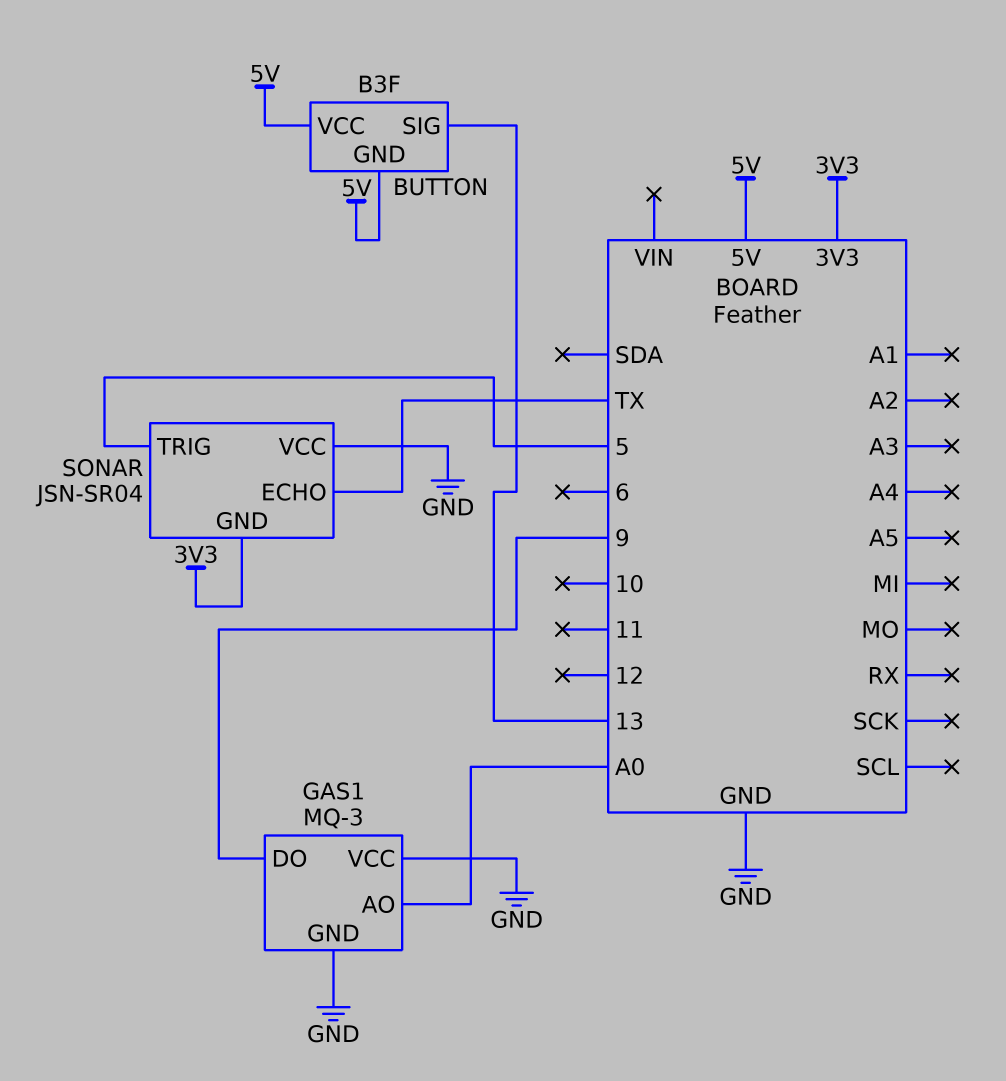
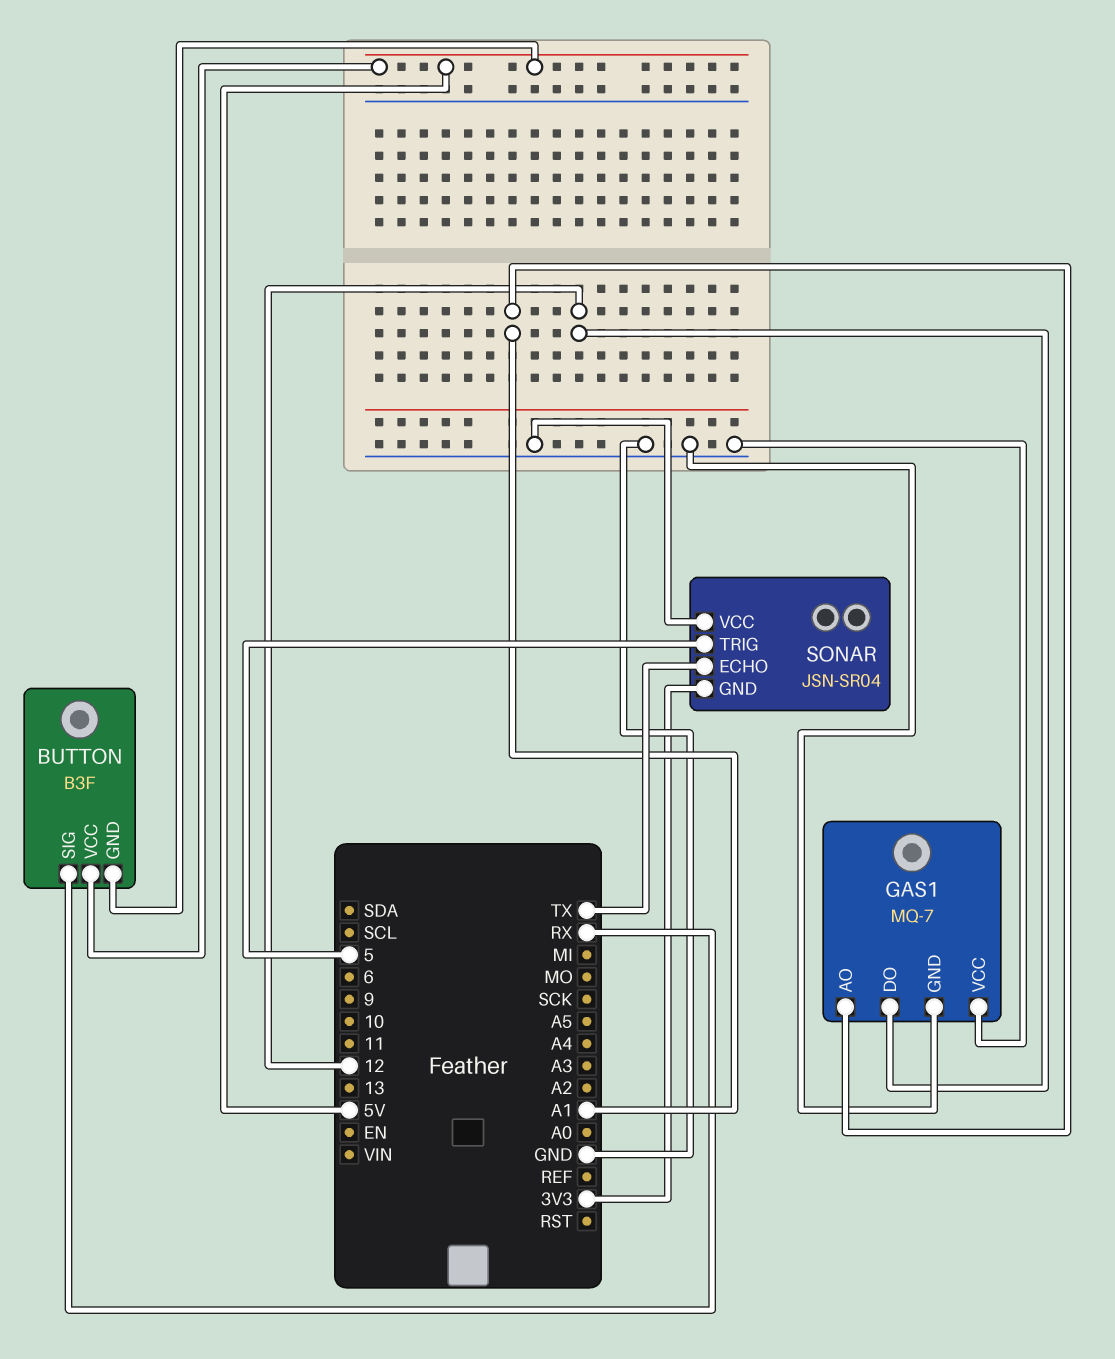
BUTTON pin SIG: 13 -> RX
GAS1: MQ-3 -> MQ-7
GAS1 pin AO: A0 -> A1
GAS1 pin DO: 9 -> 12

